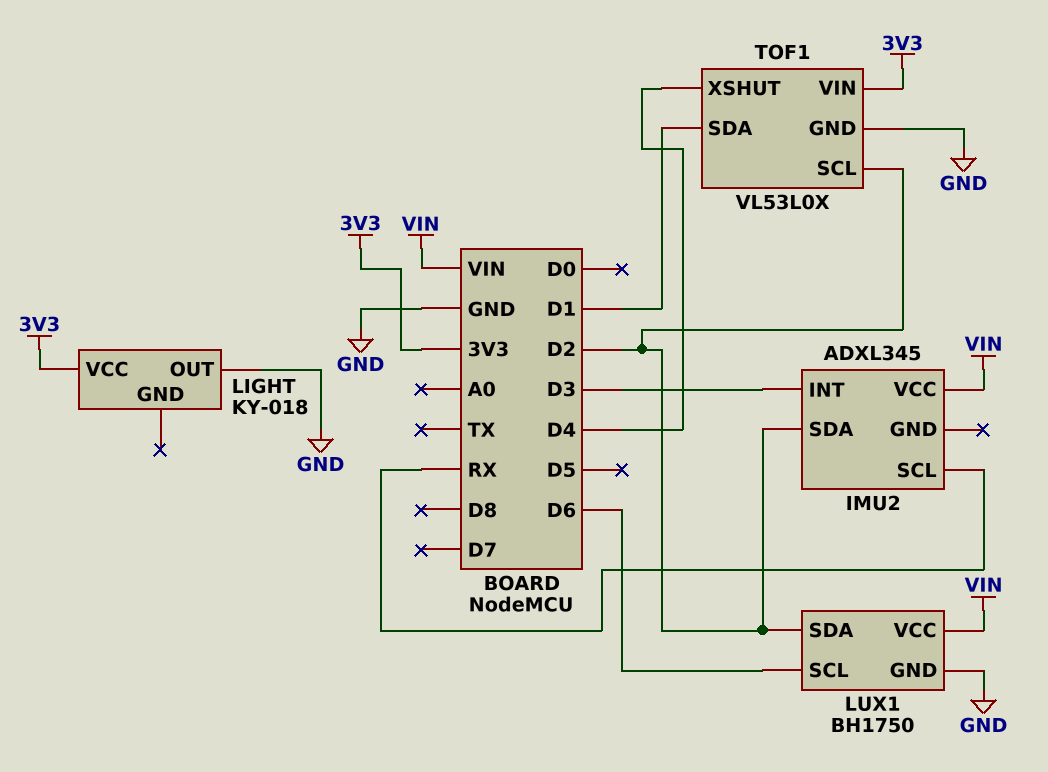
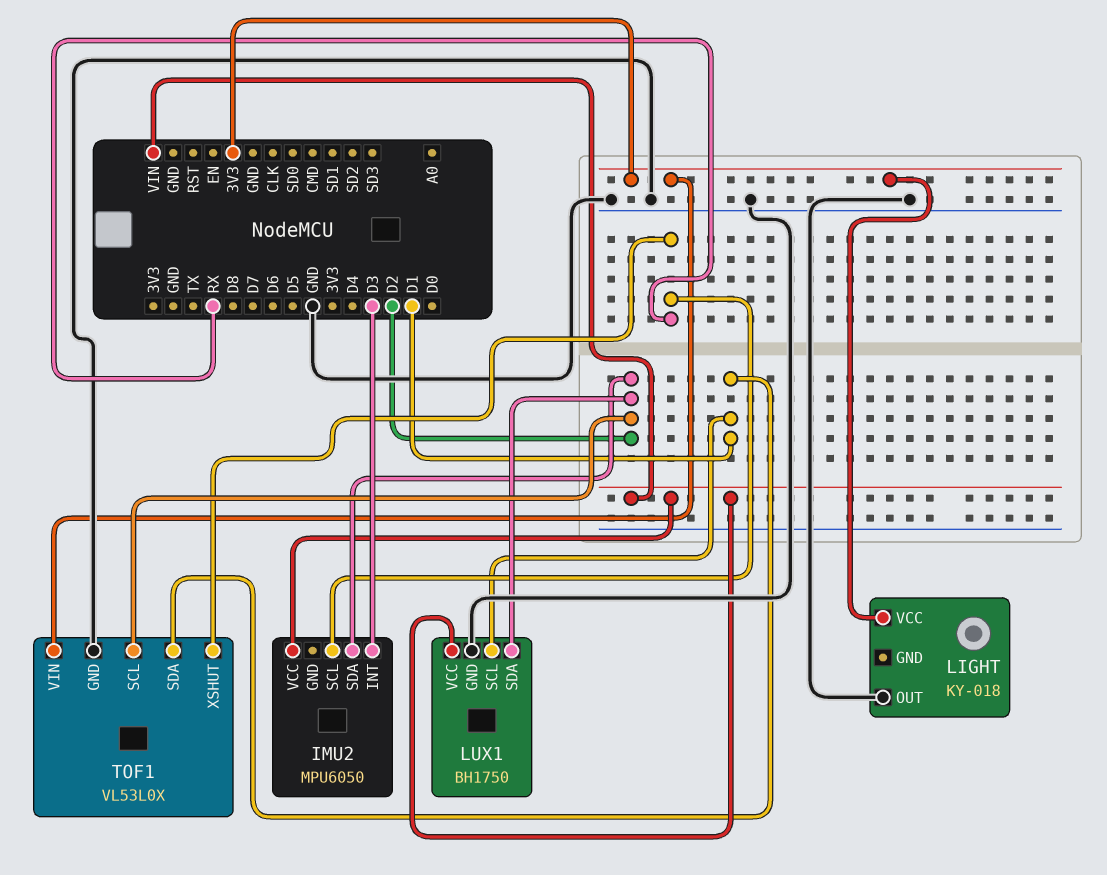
IMU2: ADXL345 -> MPU6050
LUX1 pin SCL: D6 -> D1
TOF1 pin XSHUT: D4 -> RX

